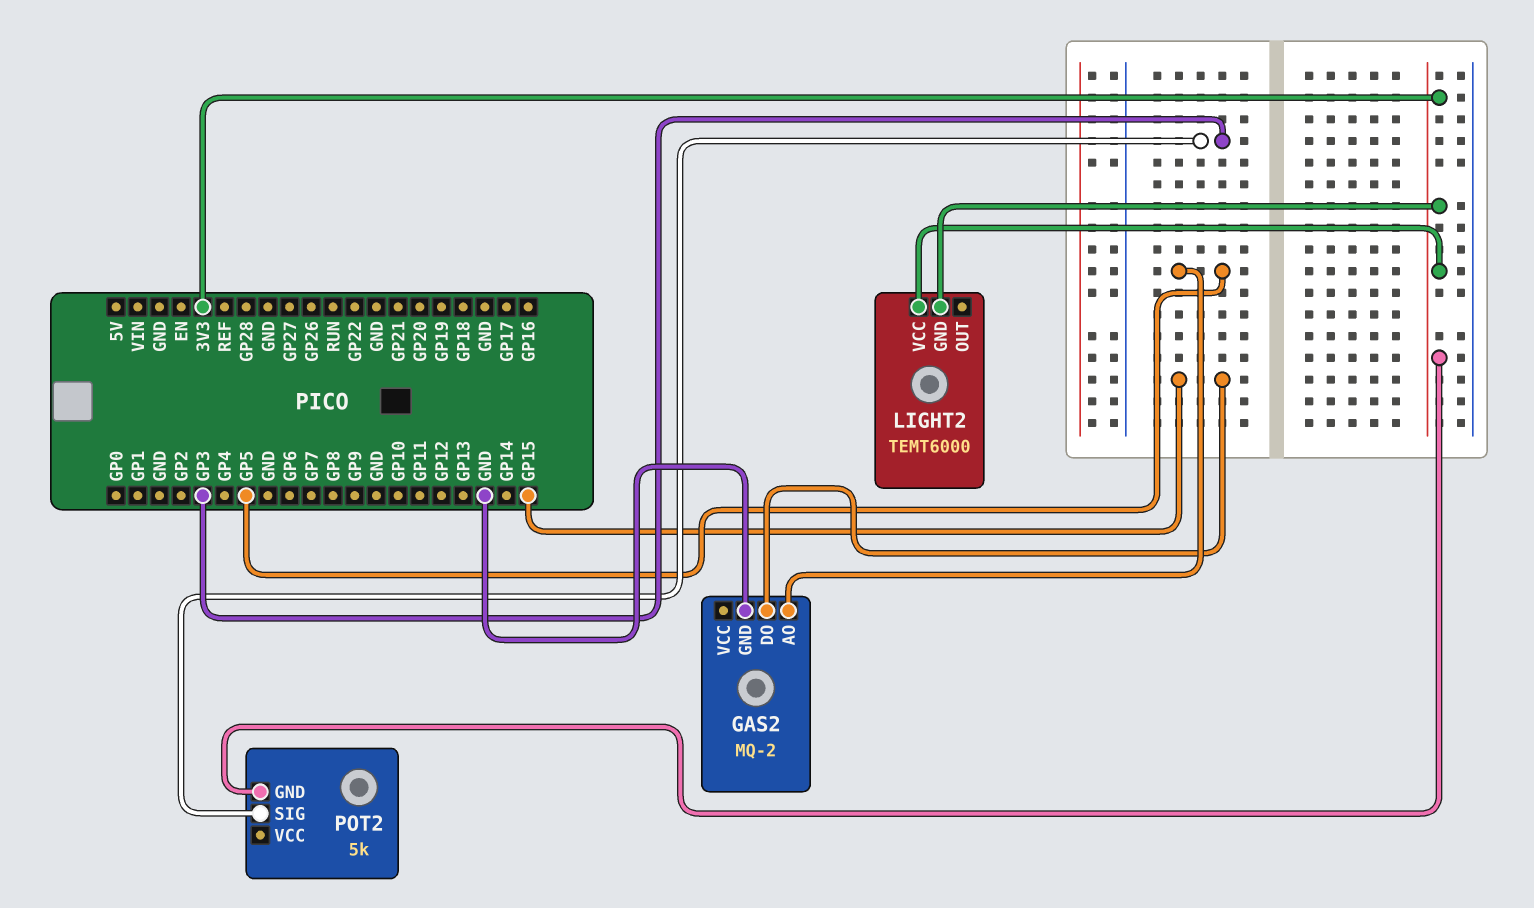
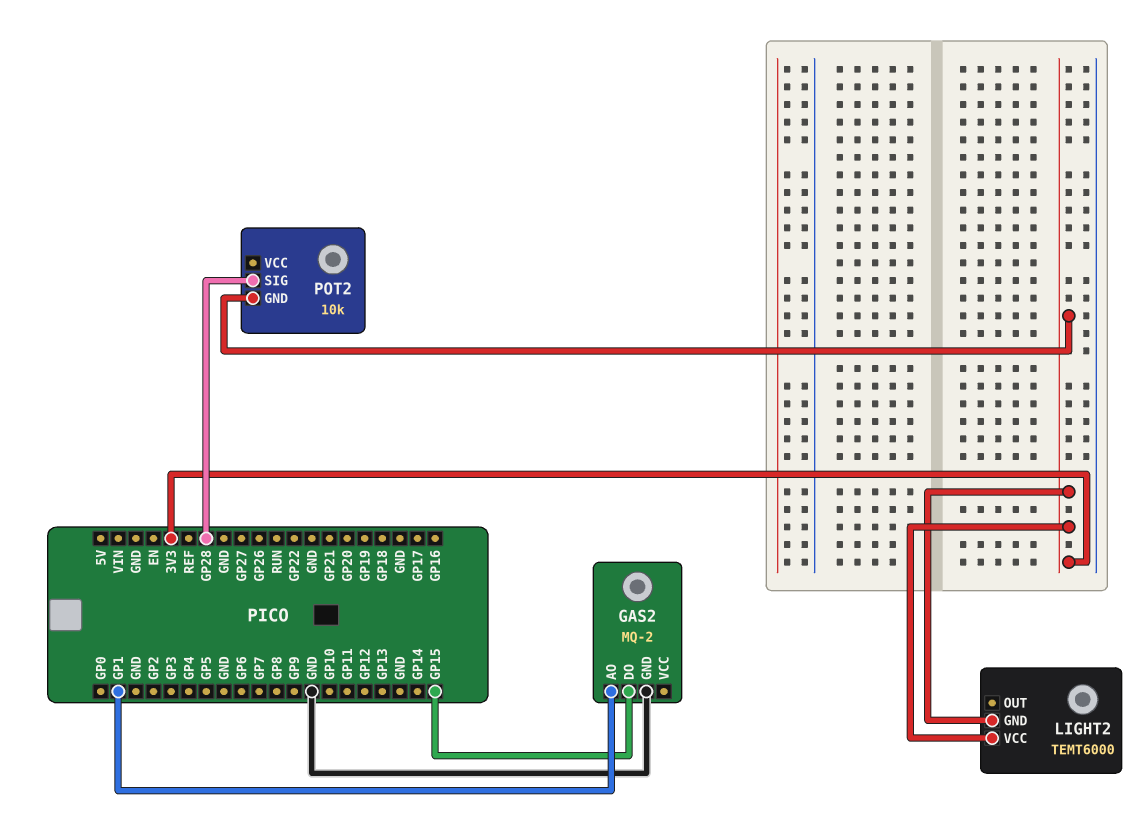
GAS2 pin AO: GP5 -> GP1
POT2: 5k -> 10k
POT2 pin SIG: GP3 -> GP28

